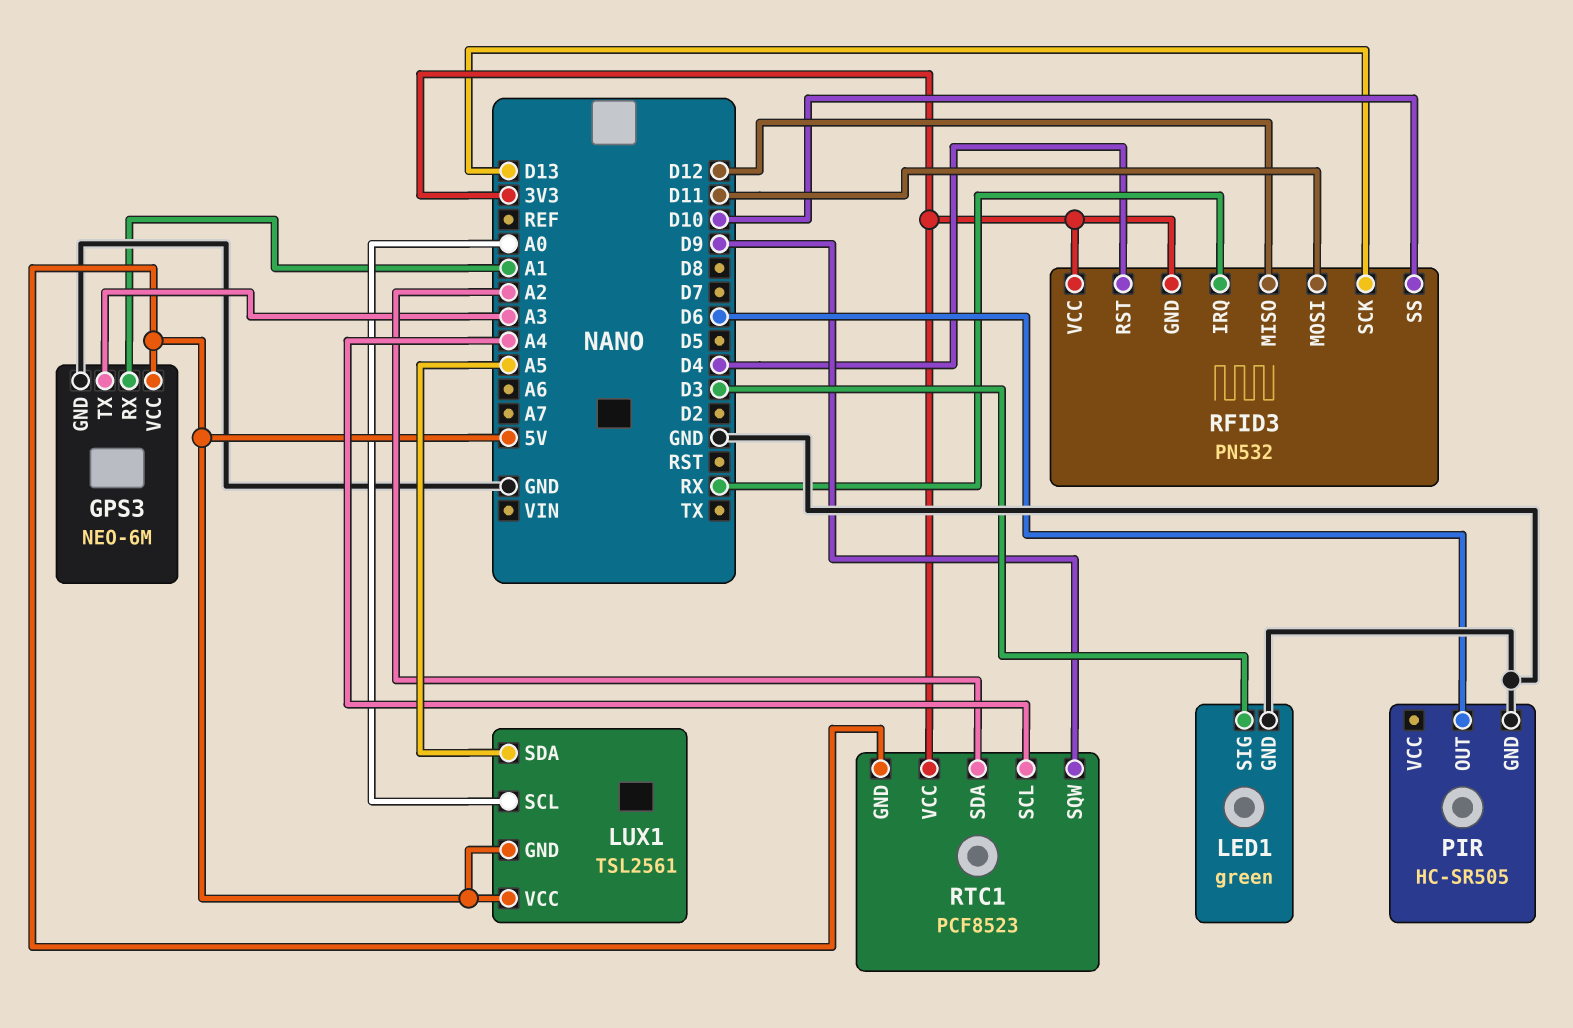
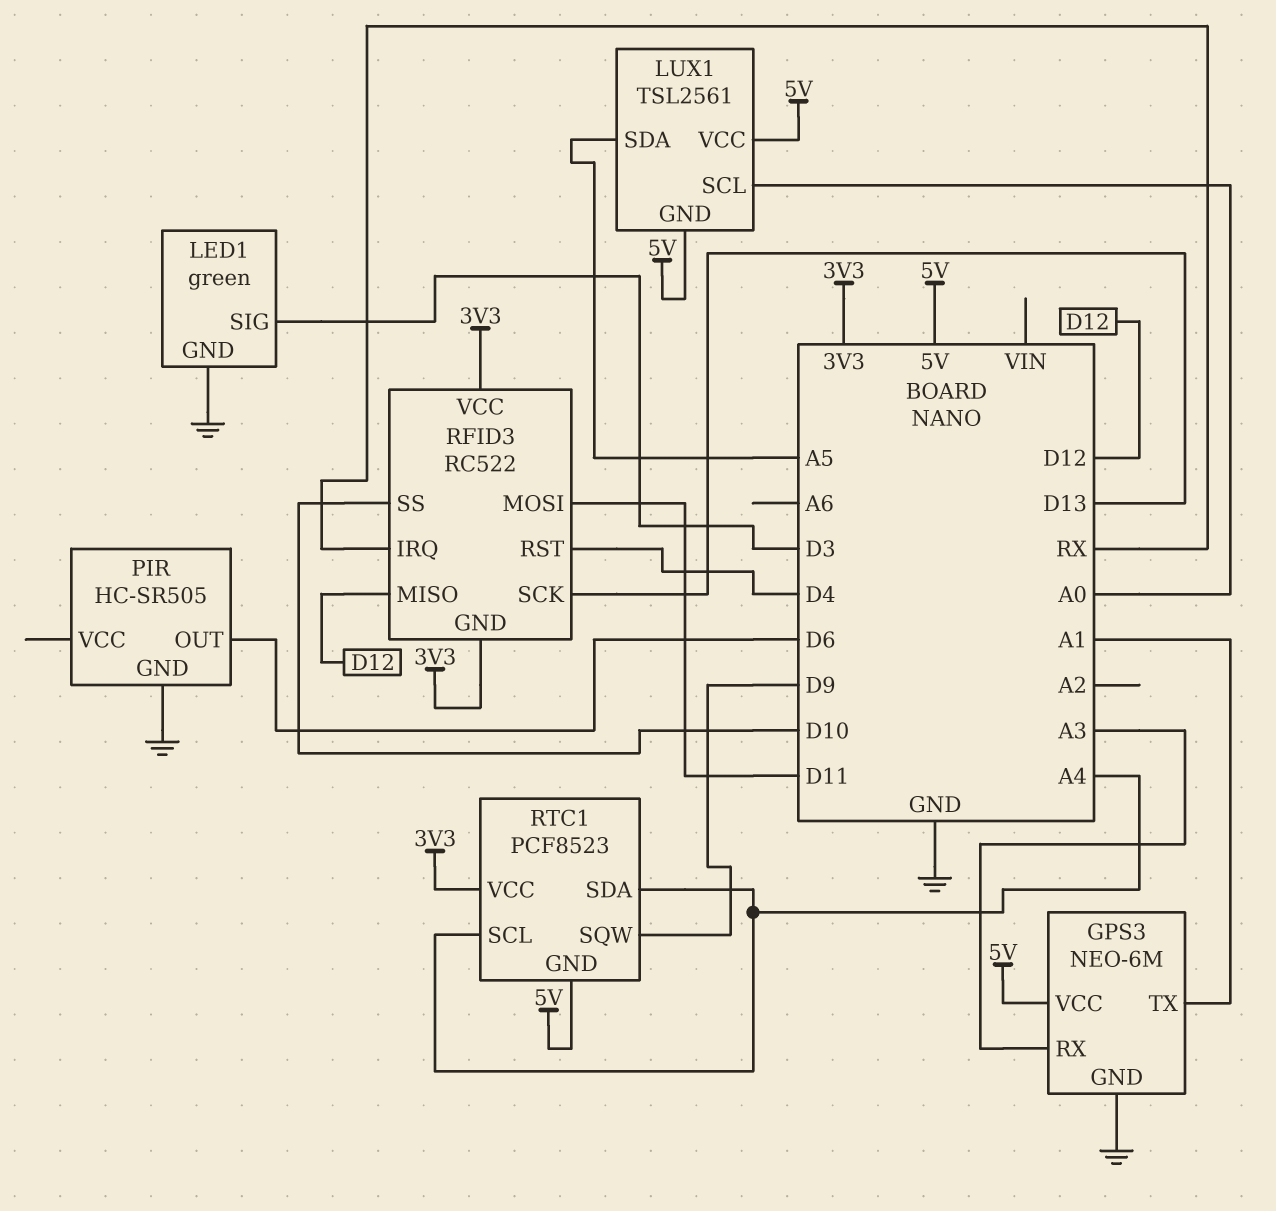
GPS3 pin RX: A1 -> A3
GPS3 pin TX: A3 -> A1
RFID3: PN532 -> RC522
RTC1 pin SDA: A2 -> A4

